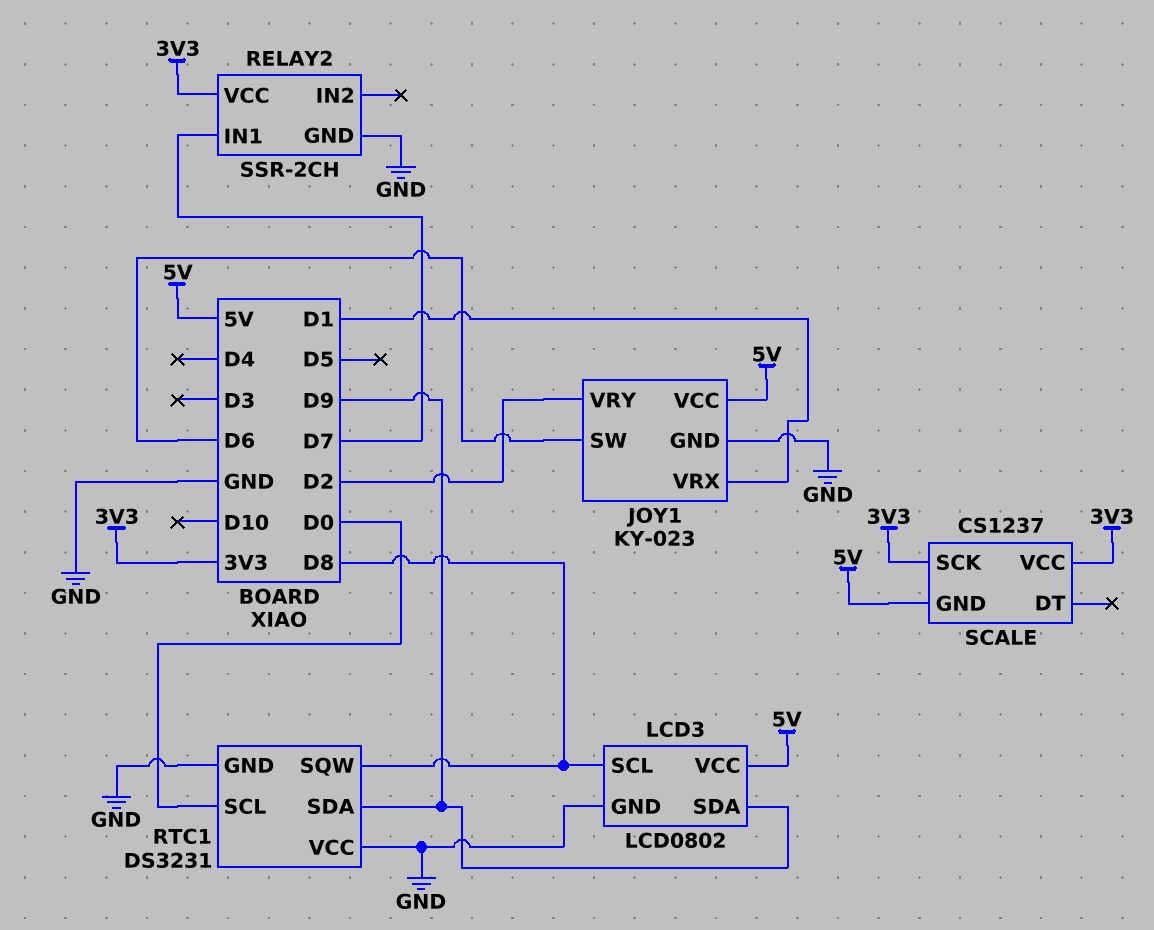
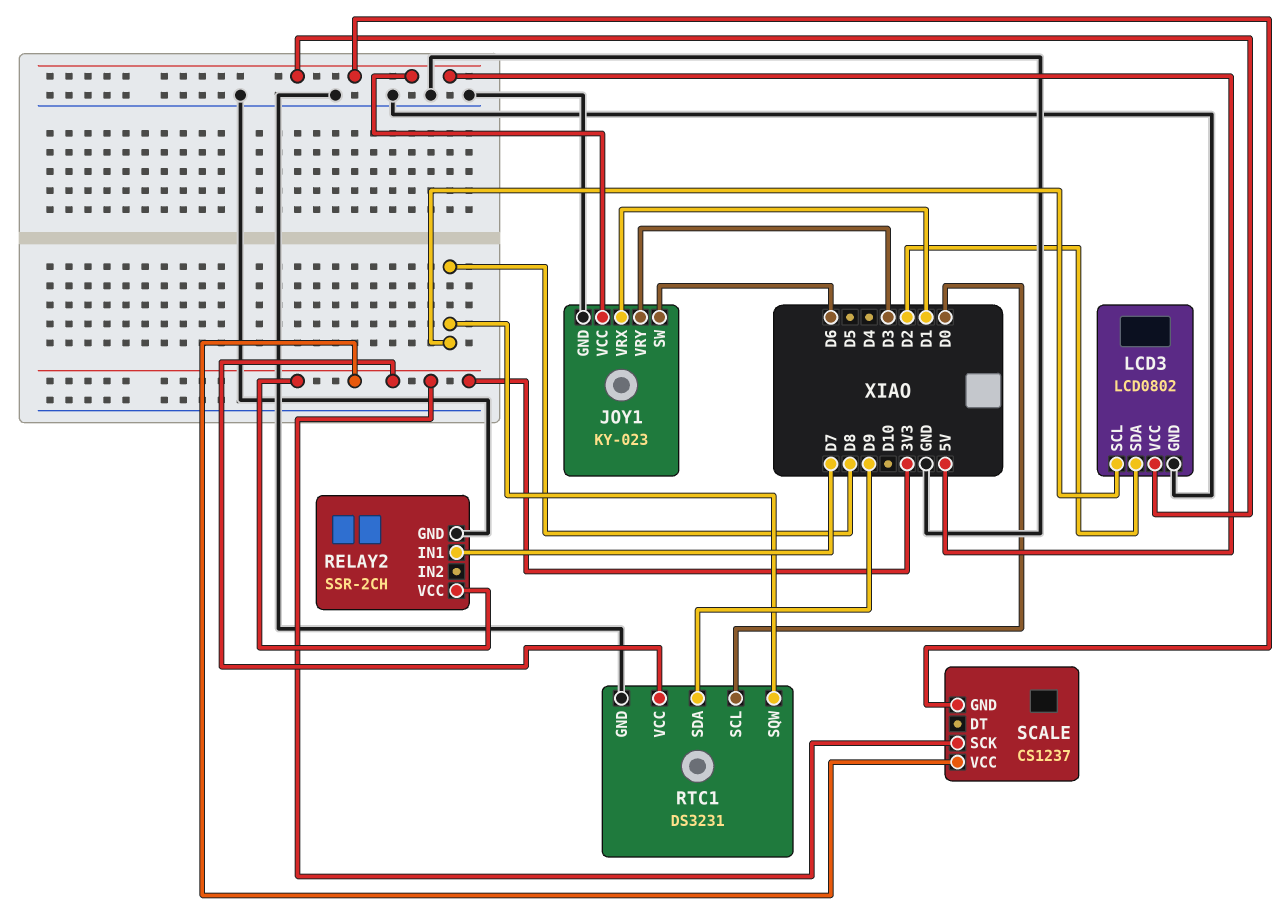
JOY1 pin VRY: D2 -> D3
LCD3 pin SDA: D9 -> D2
RTC1 pin VCC: GND -> 3V3

